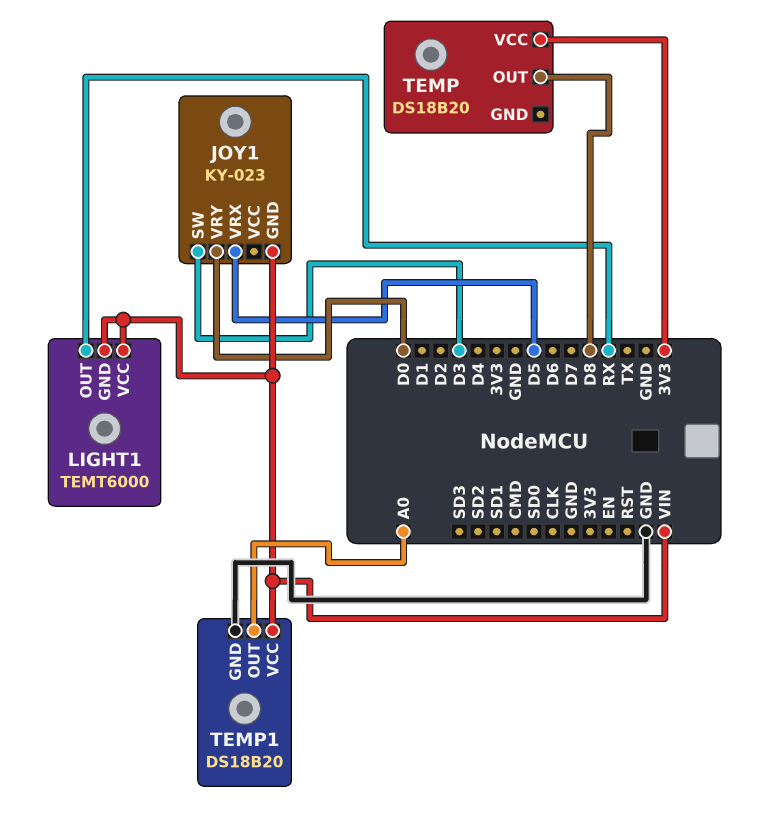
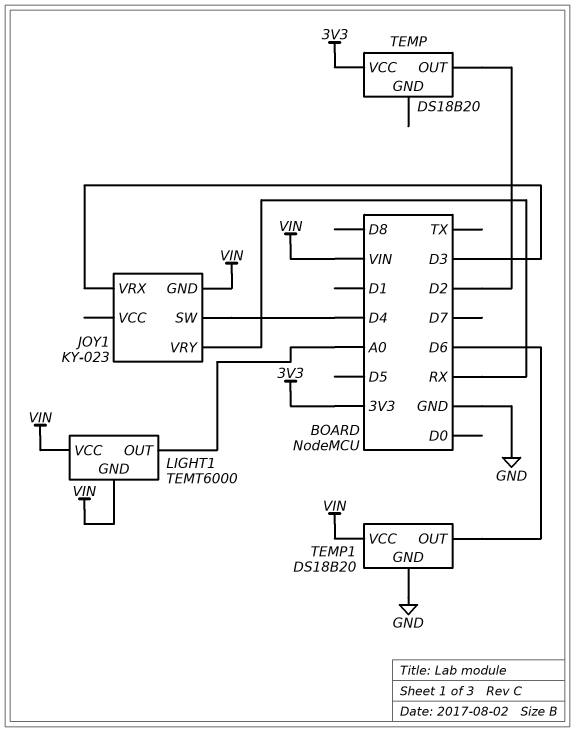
JOY1 pin SW: D3 -> D4
JOY1 pin VRX: D5 -> D3
JOY1 pin VRY: D0 -> RX
LIGHT1 pin OUT: RX -> A0
TEMP pin OUT: D8 -> D2
TEMP1 pin OUT: A0 -> D6

